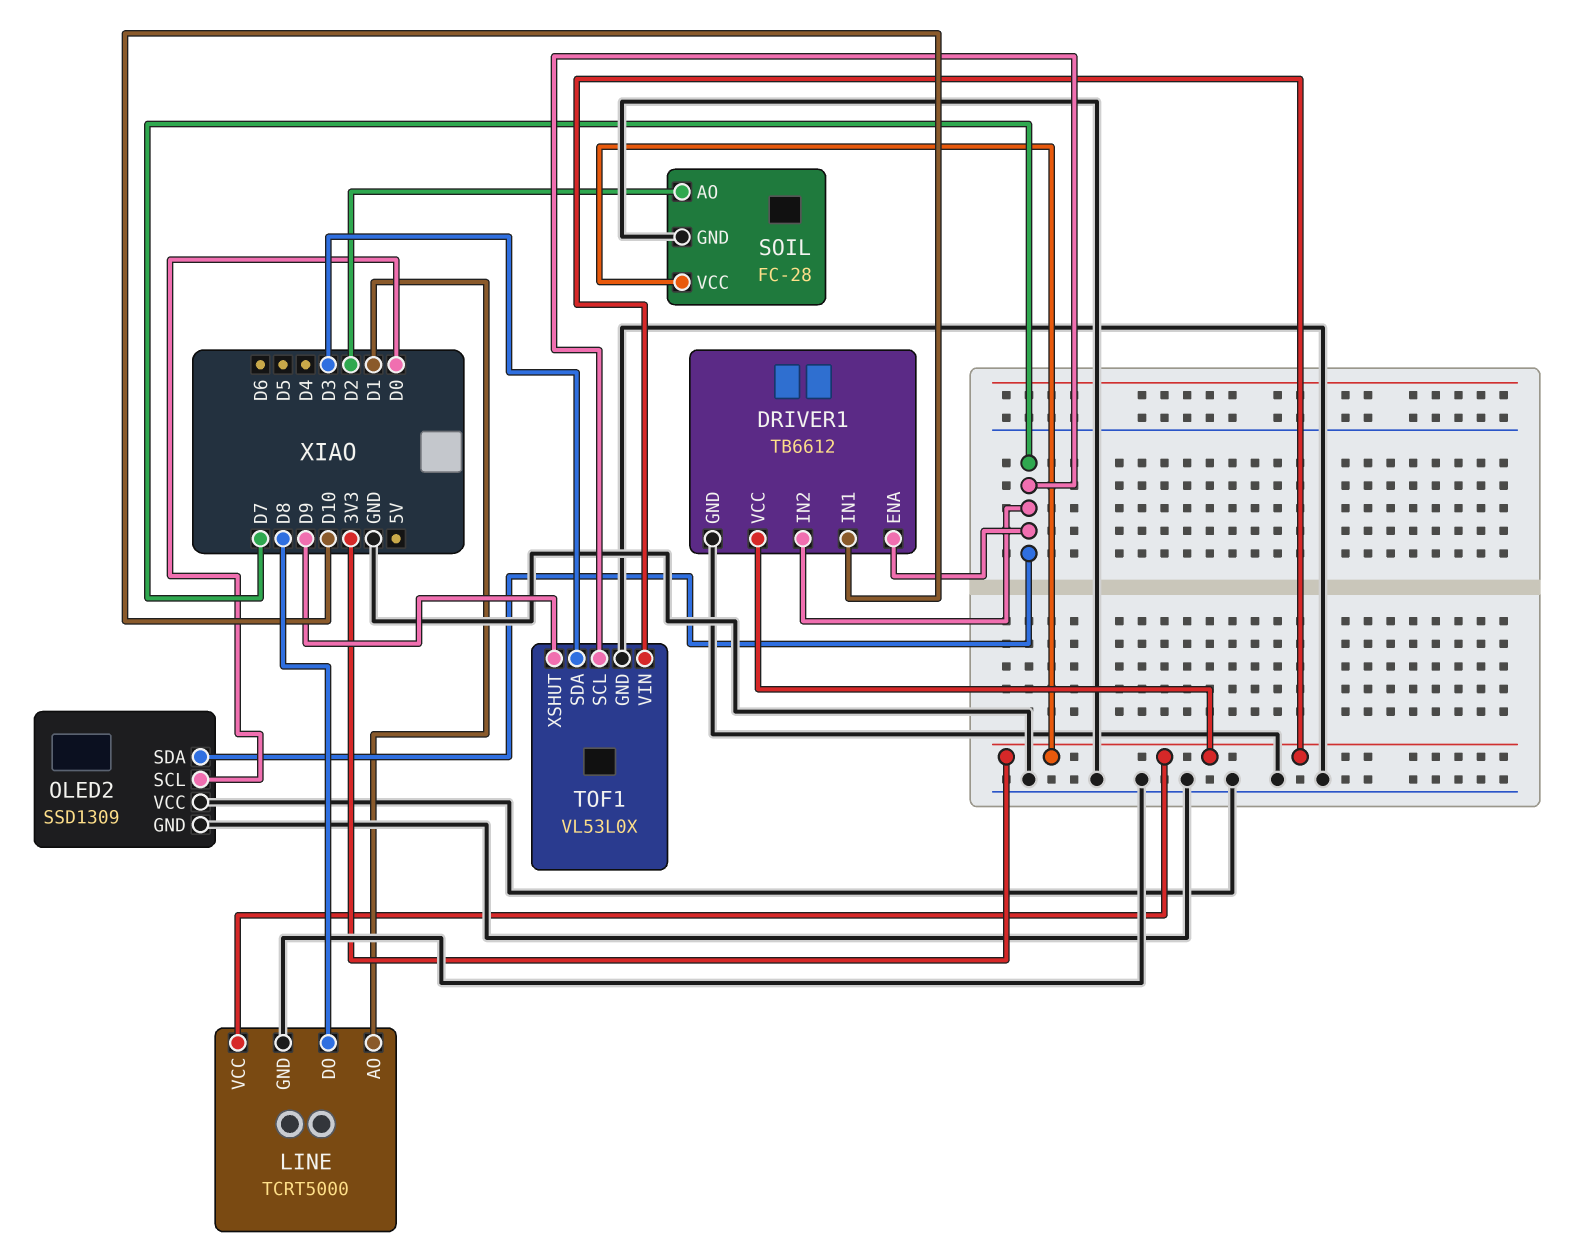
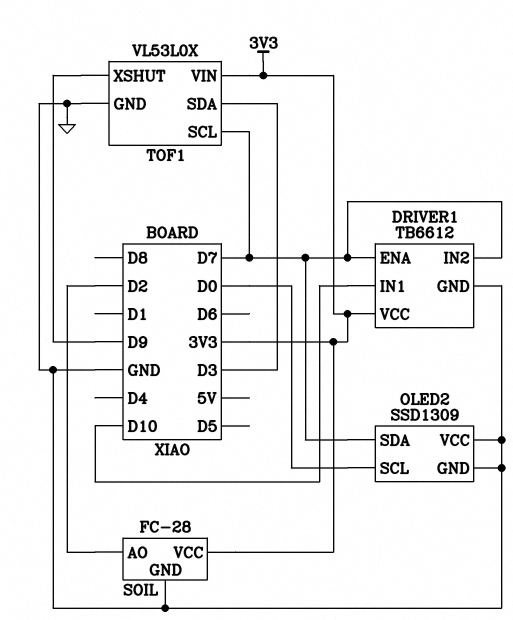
LINE: TCRT5000 -> none
LINE pin AO: D1 -> none
LINE pin DO: D8 -> none
LINE pin GND: GND -> none
LINE pin VCC: 3V3 -> none

